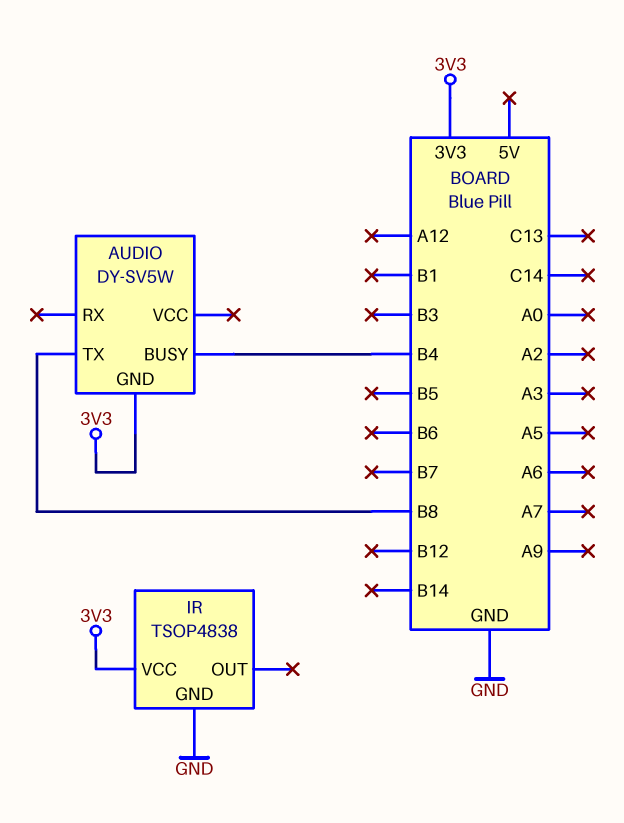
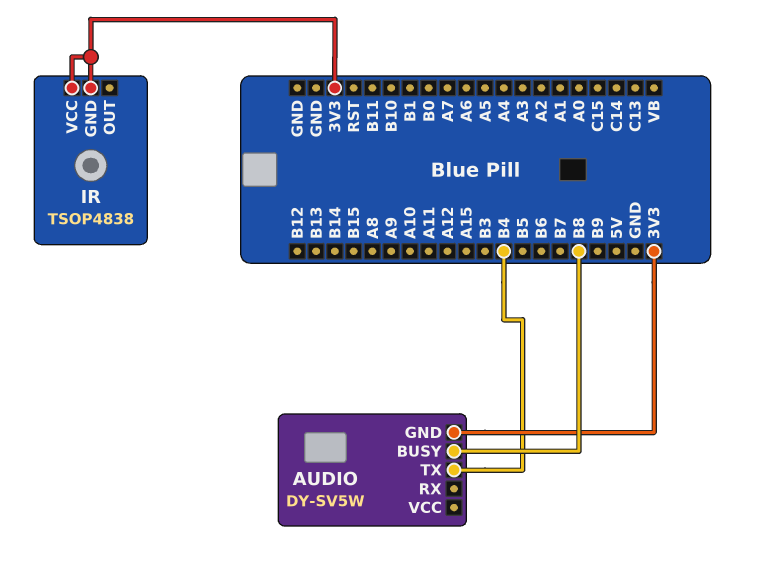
AUDIO pin BUSY: B4 -> B8
AUDIO pin TX: B8 -> B4
IR pin GND: GND -> 3V3

